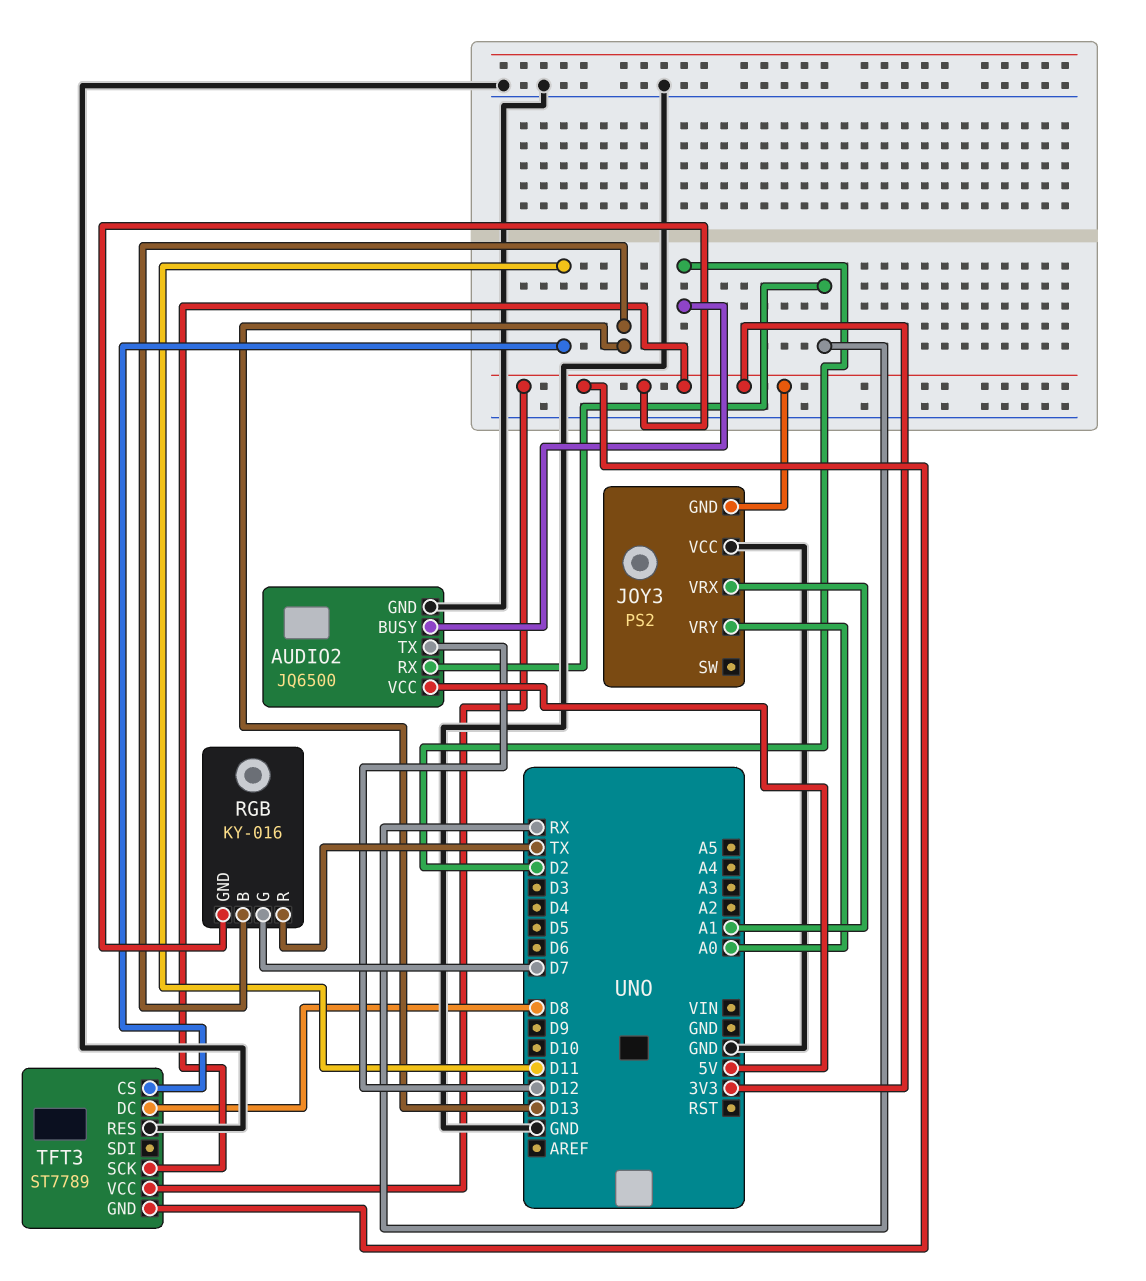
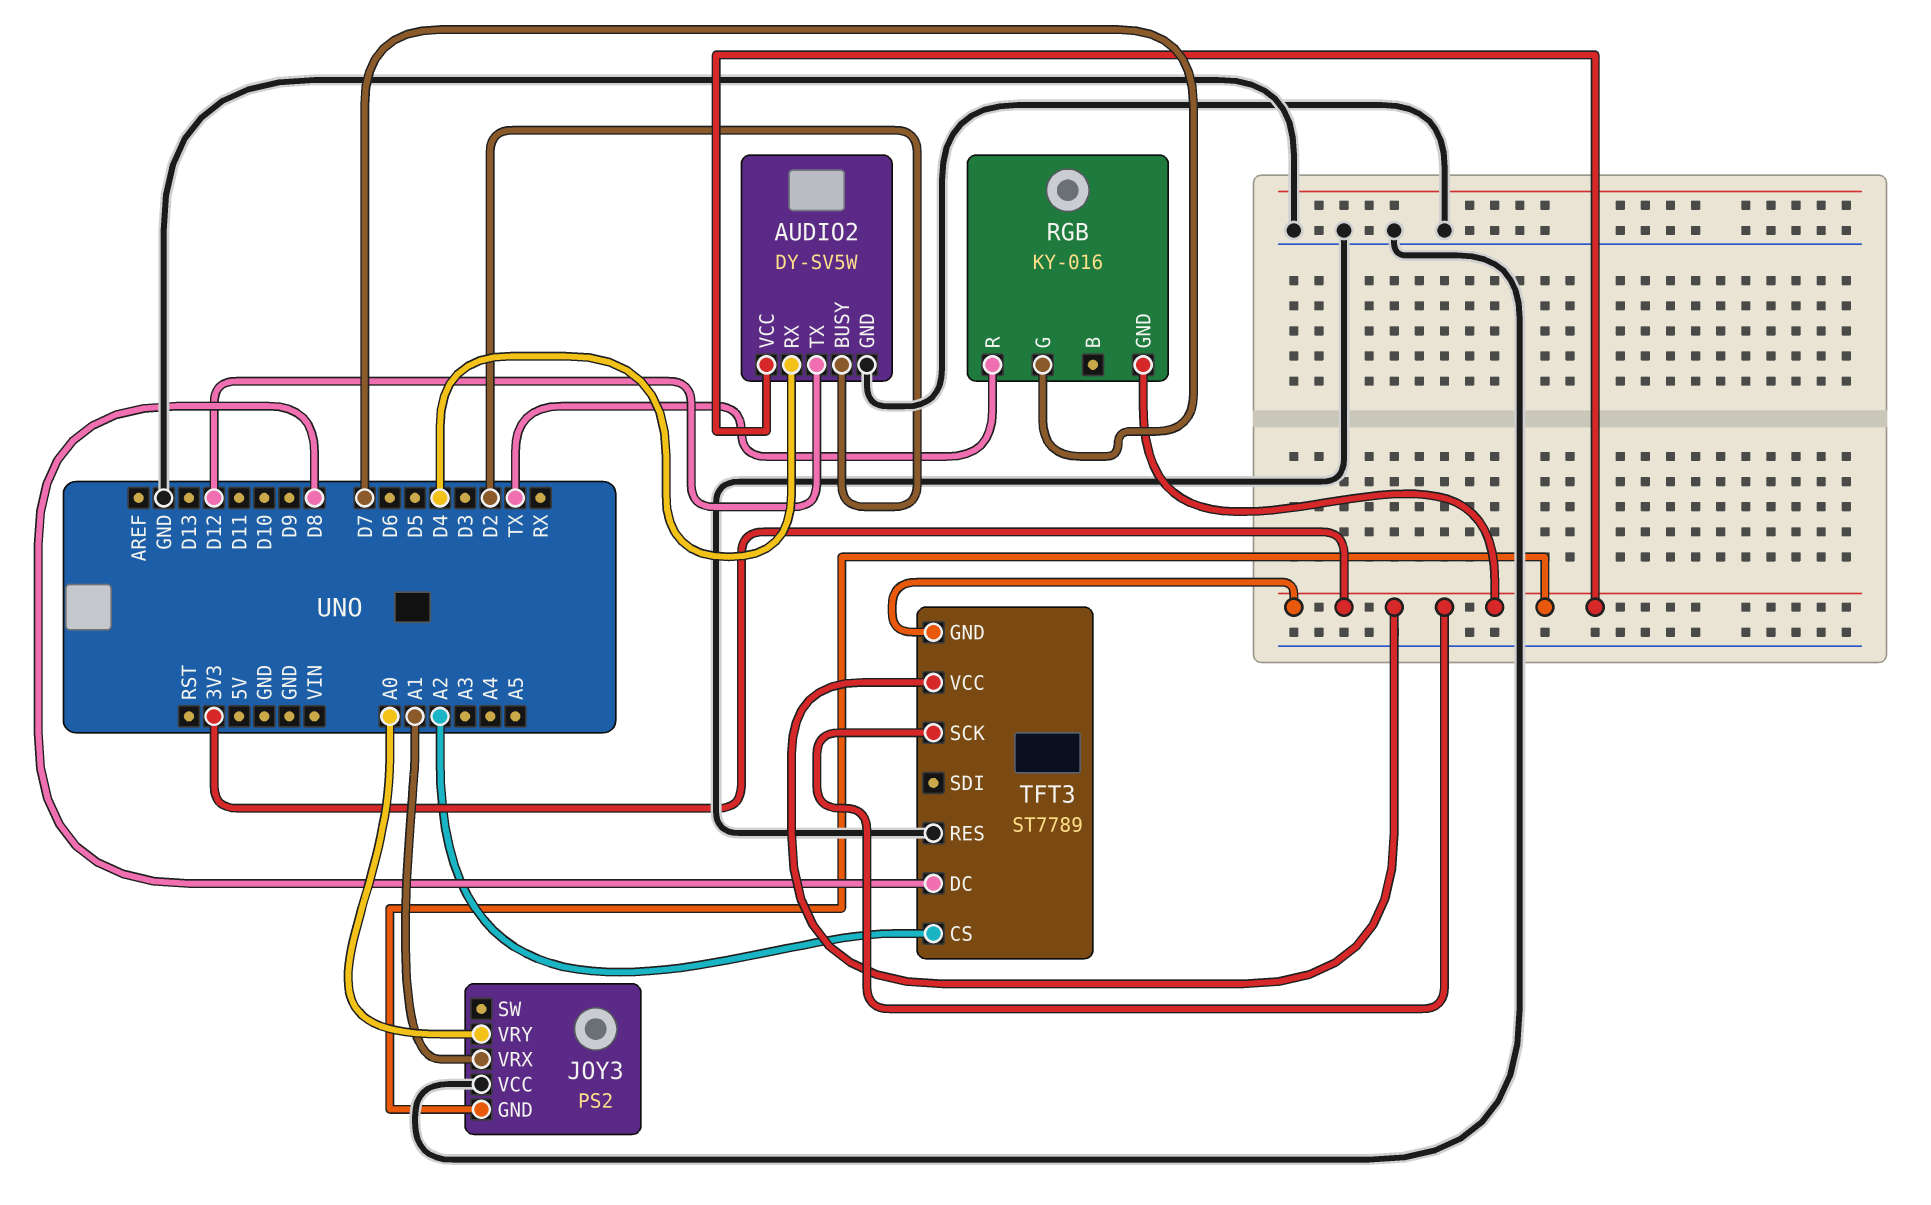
AUDIO2: JQ6500 -> DY-SV5W
AUDIO2 pin RX: RX -> D4
AUDIO2 pin VCC: 5V -> 3V3
RGB pin B: D13 -> none
TFT3 pin CS: D11 -> A2

